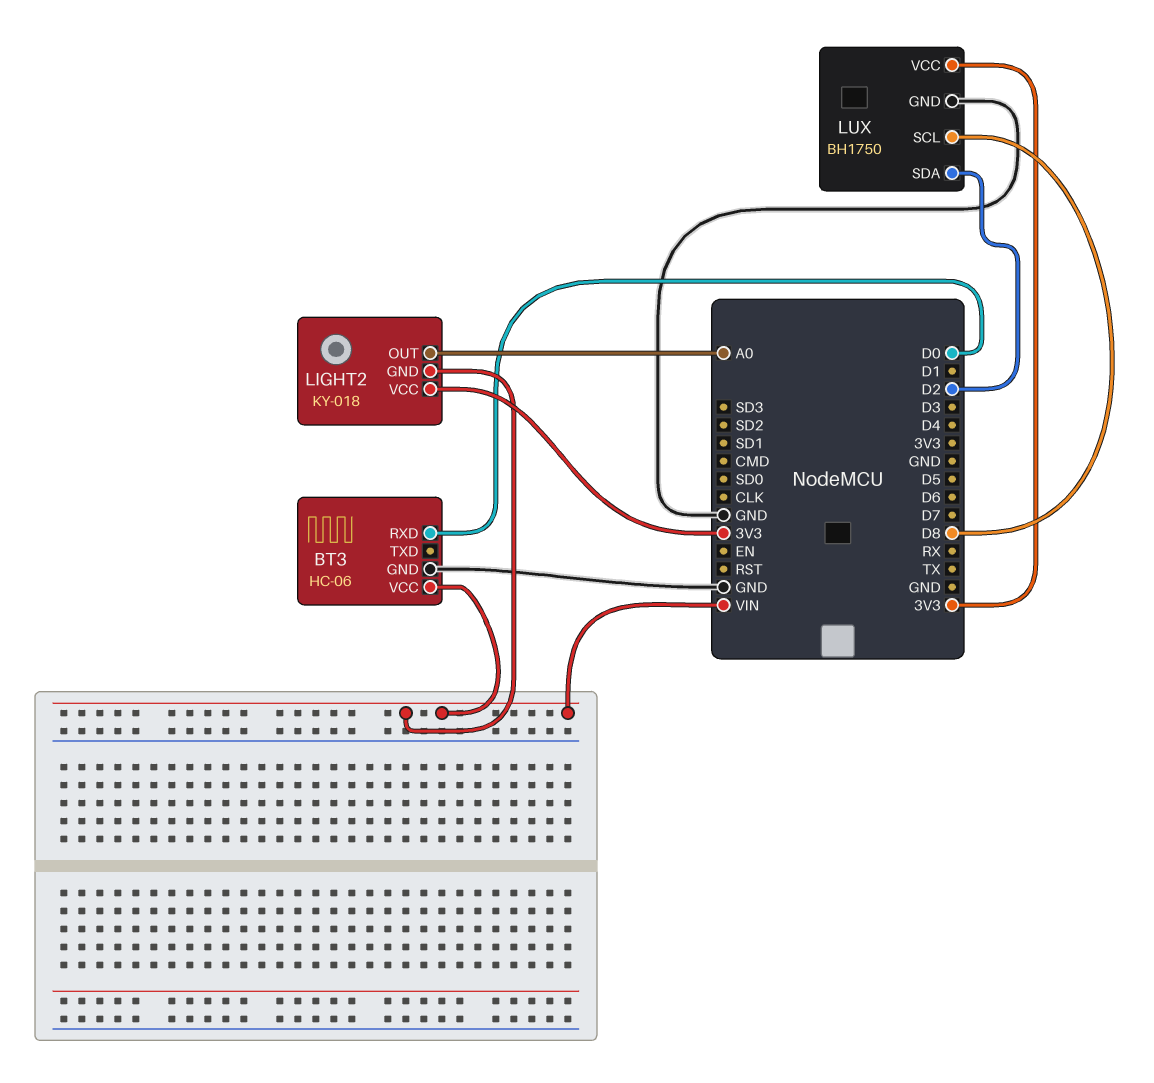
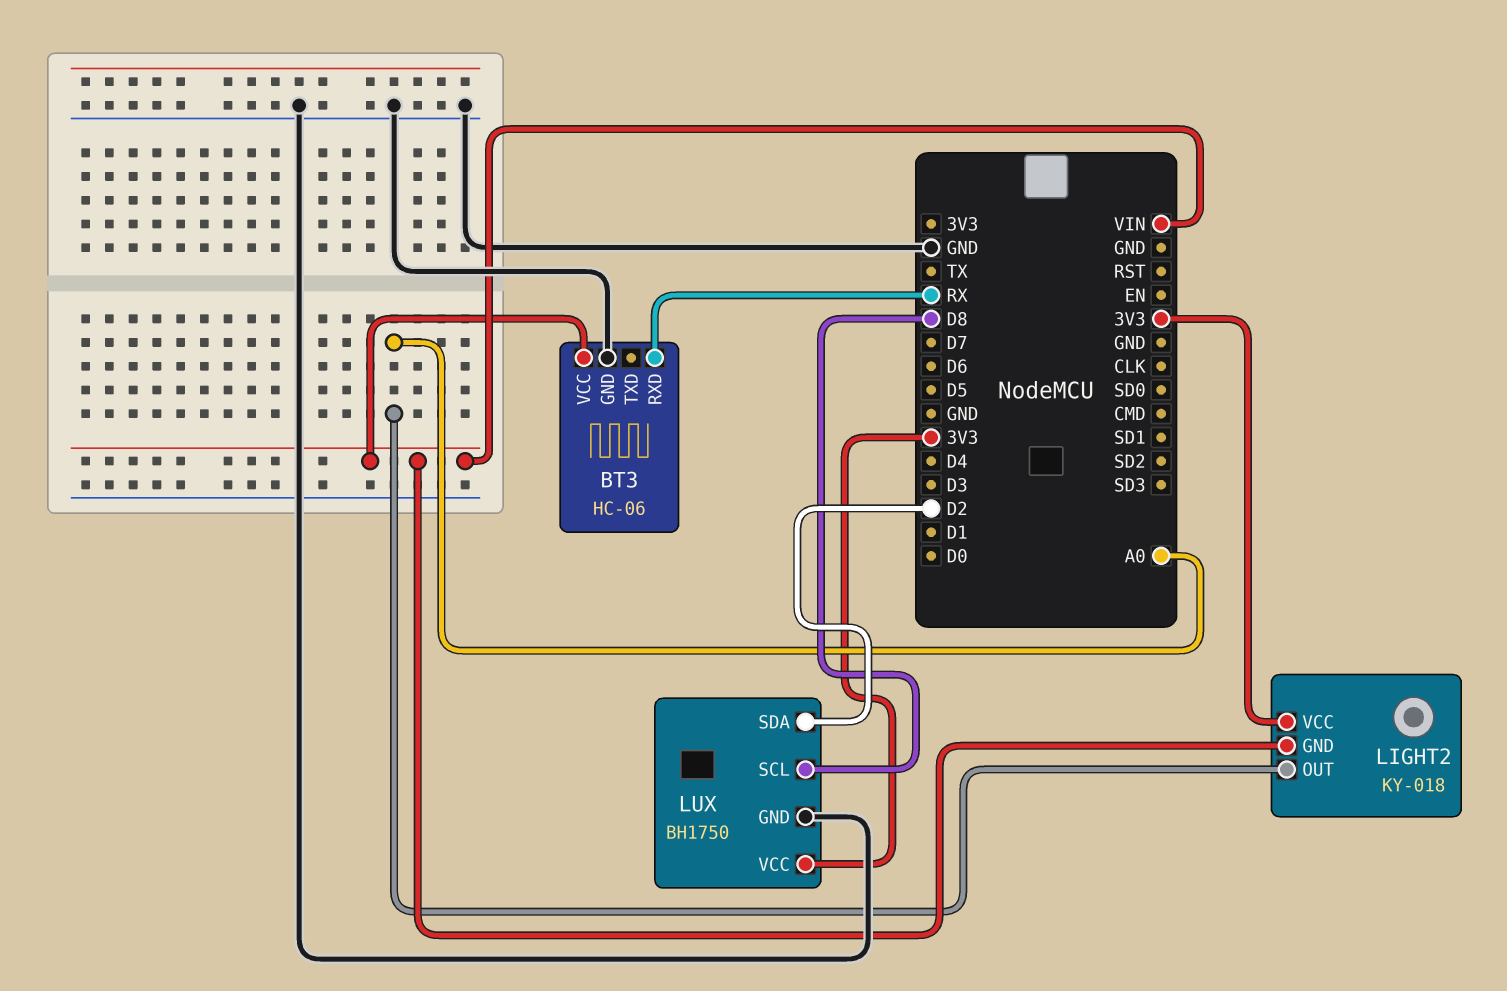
BT3 pin RXD: D0 -> RX

